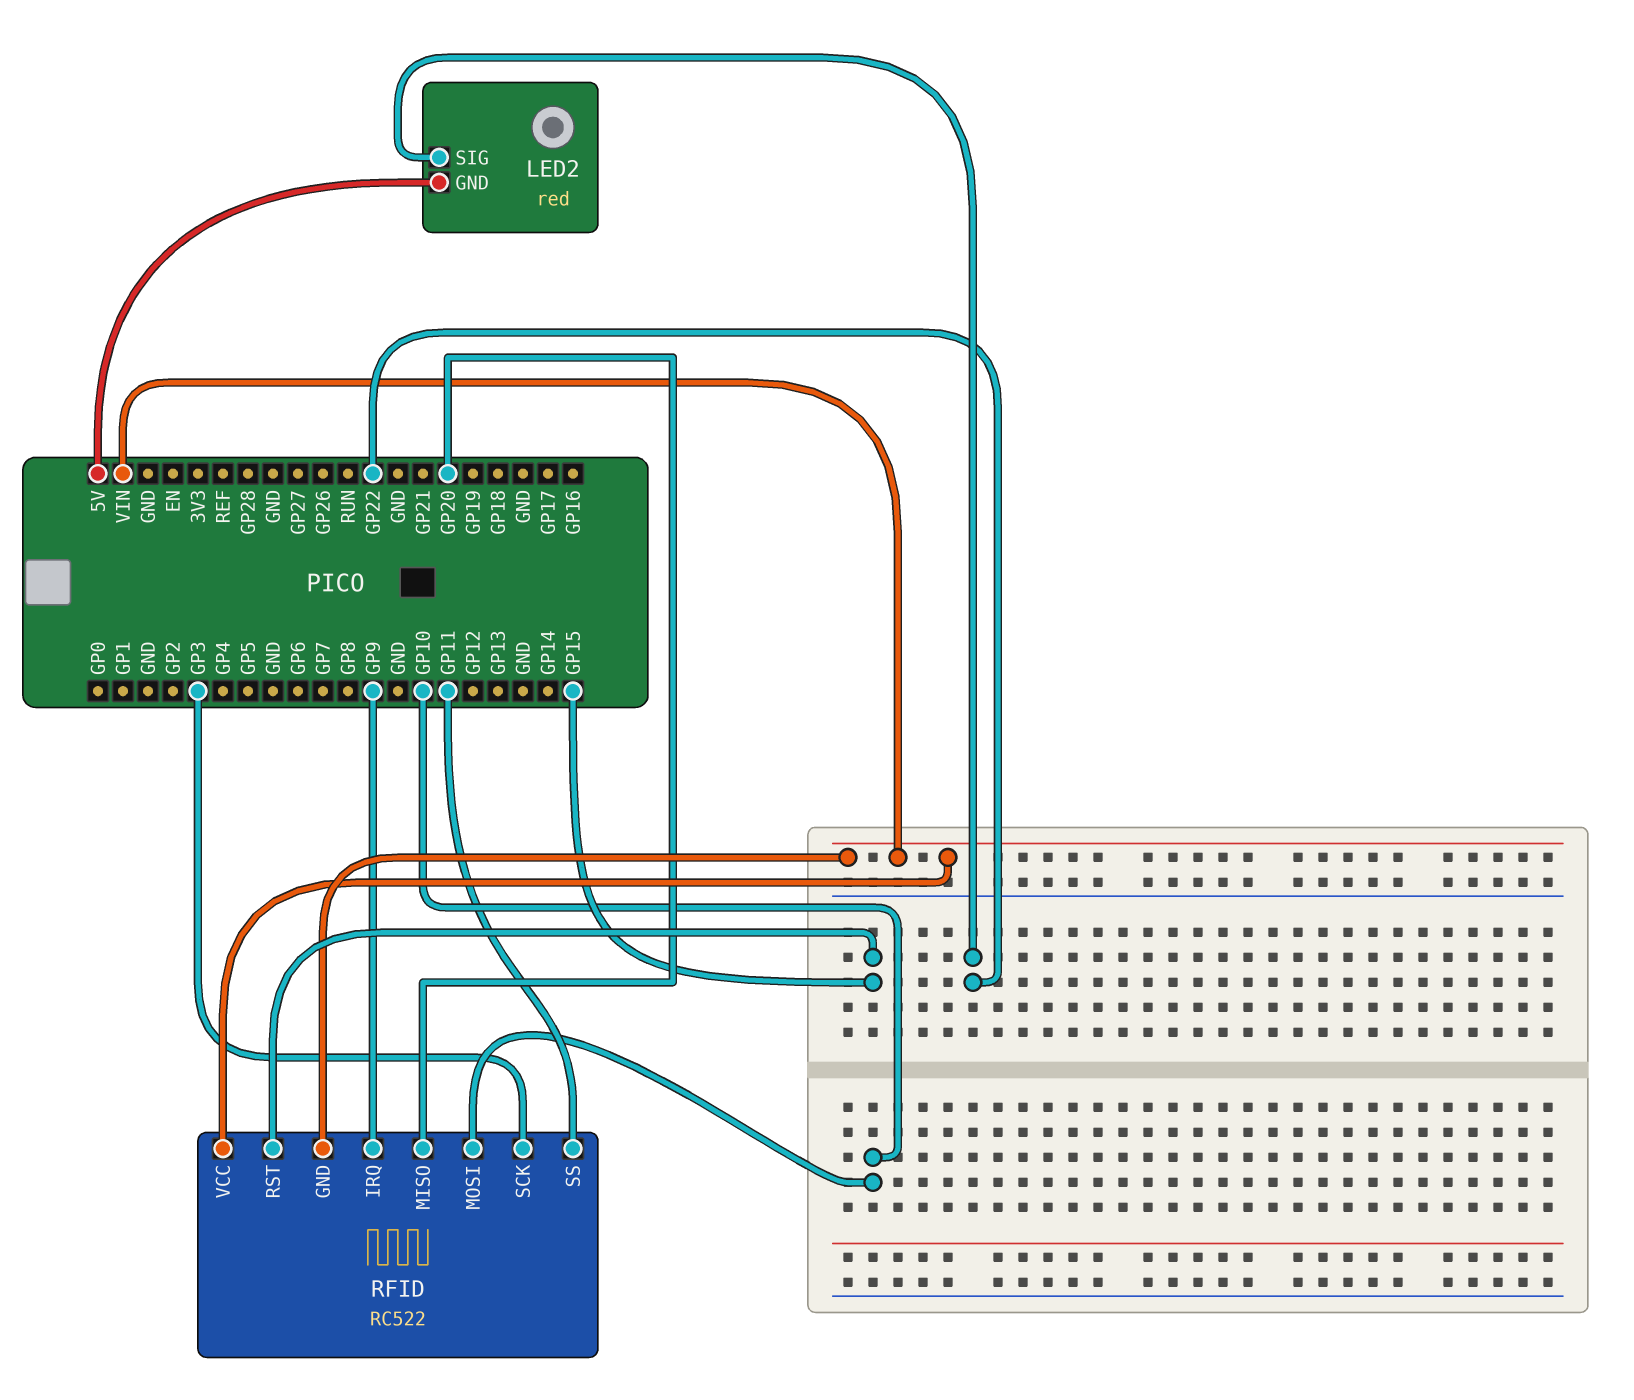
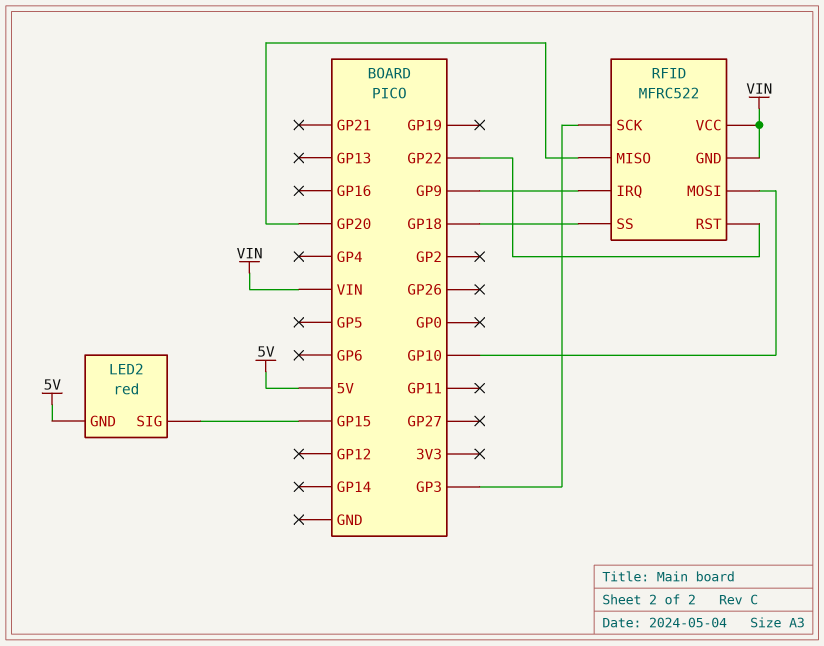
LED2 pin SIG: GP22 -> GP15
RFID: RC522 -> MFRC522
RFID pin RST: GP15 -> GP22
RFID pin SS: GP11 -> GP18

